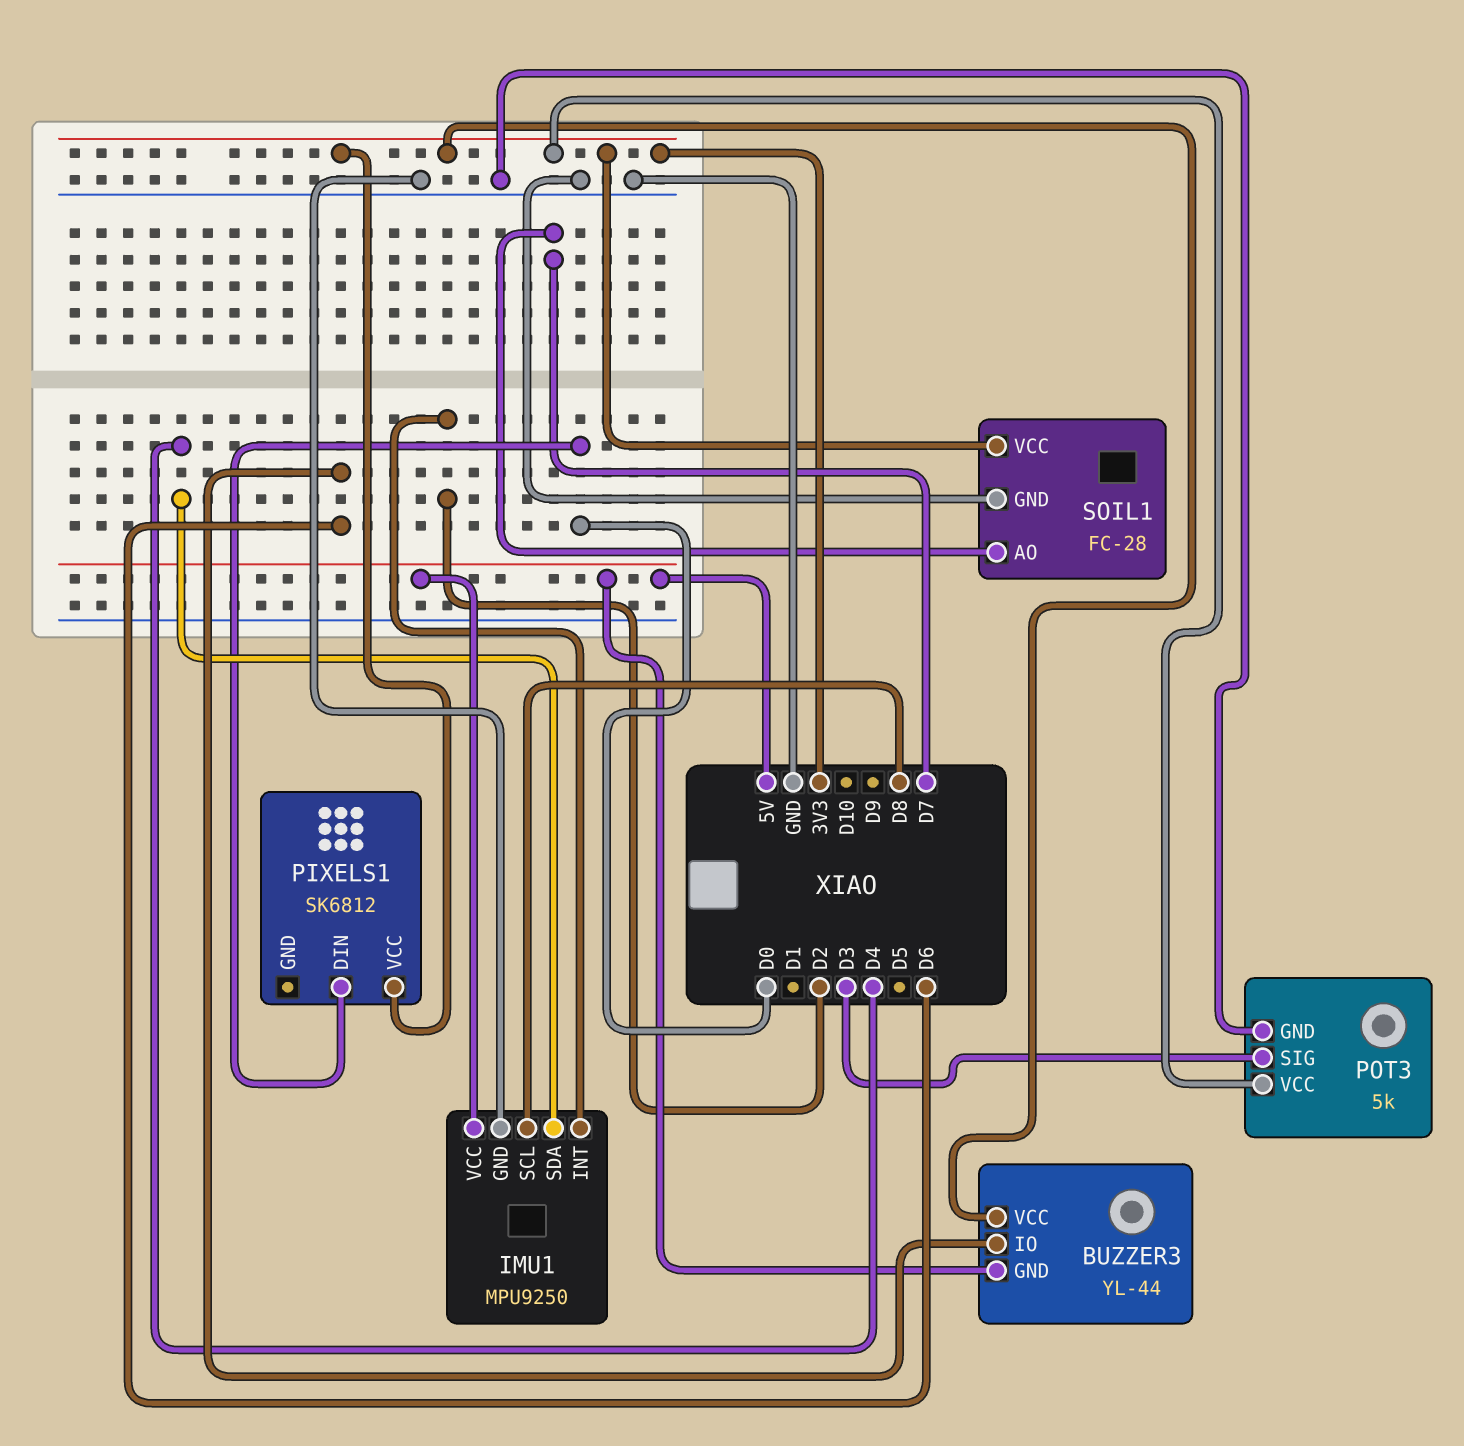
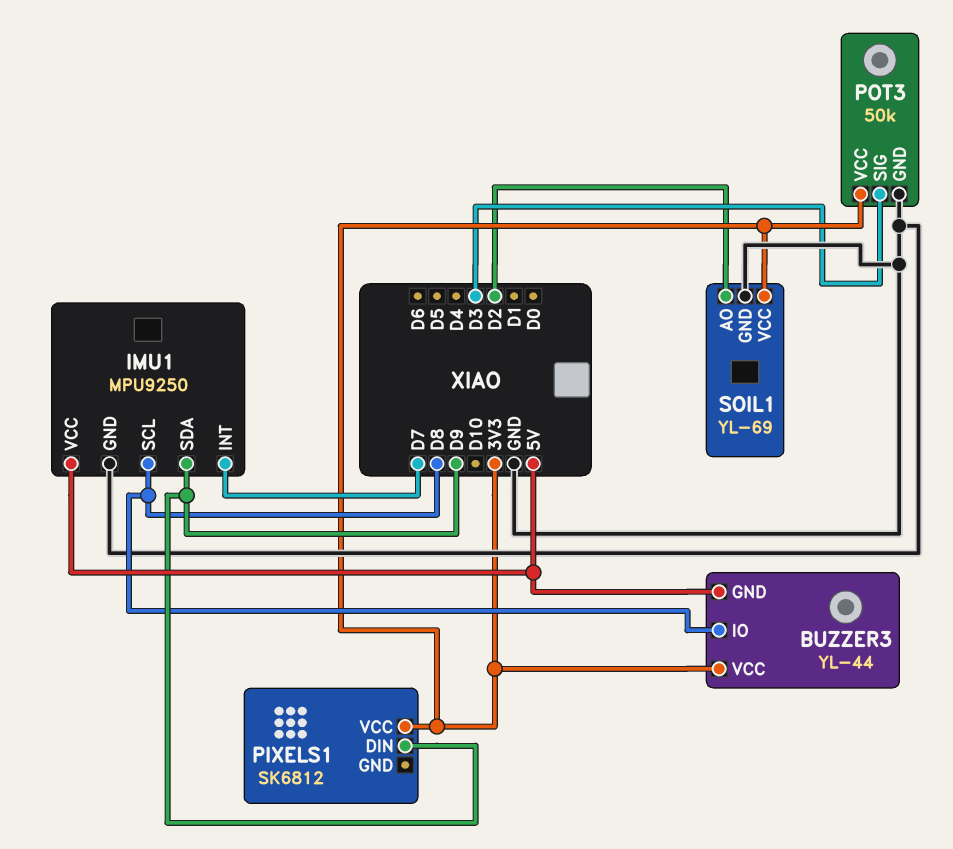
BUZZER3 pin IO: D6 -> D8
IMU1 pin INT: D2 -> D7
IMU1 pin SDA: D4 -> D9
PIXELS1 pin DIN: D0 -> D9
POT3: 5k -> 50k
SOIL1: FC-28 -> YL-69
SOIL1 pin AO: D7 -> D2

